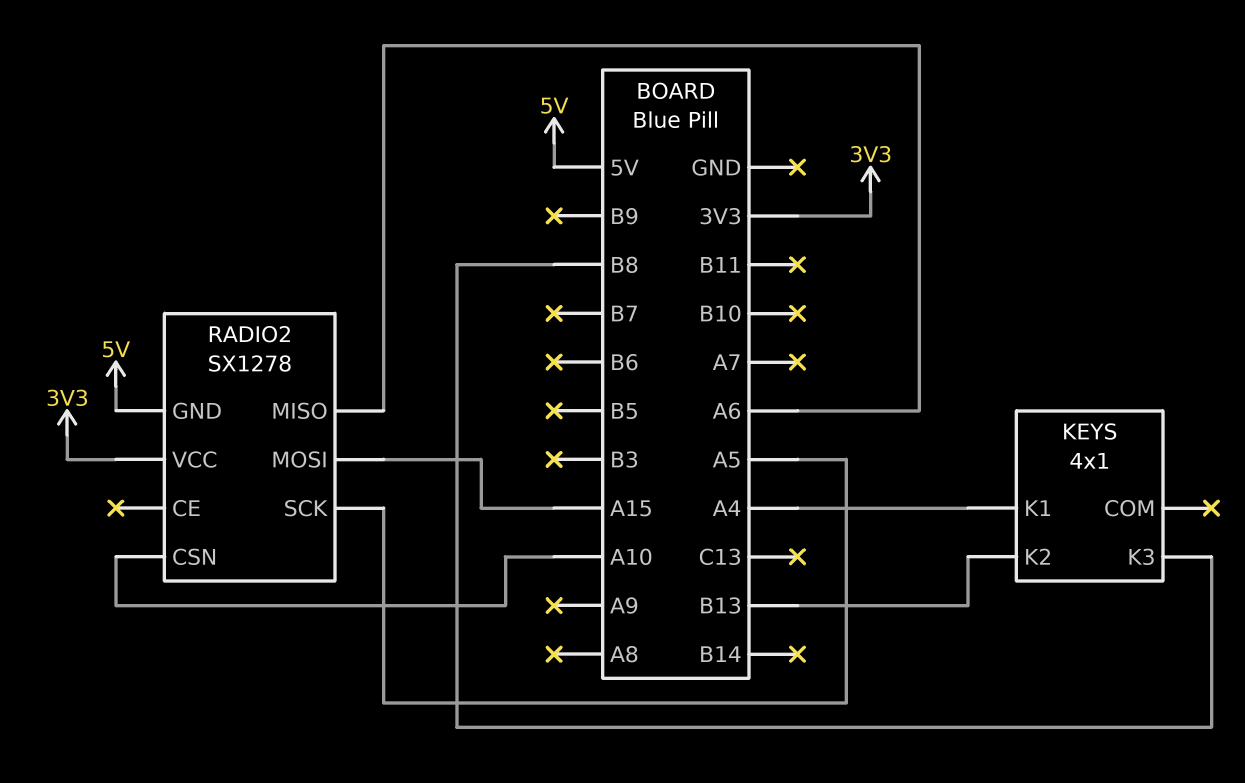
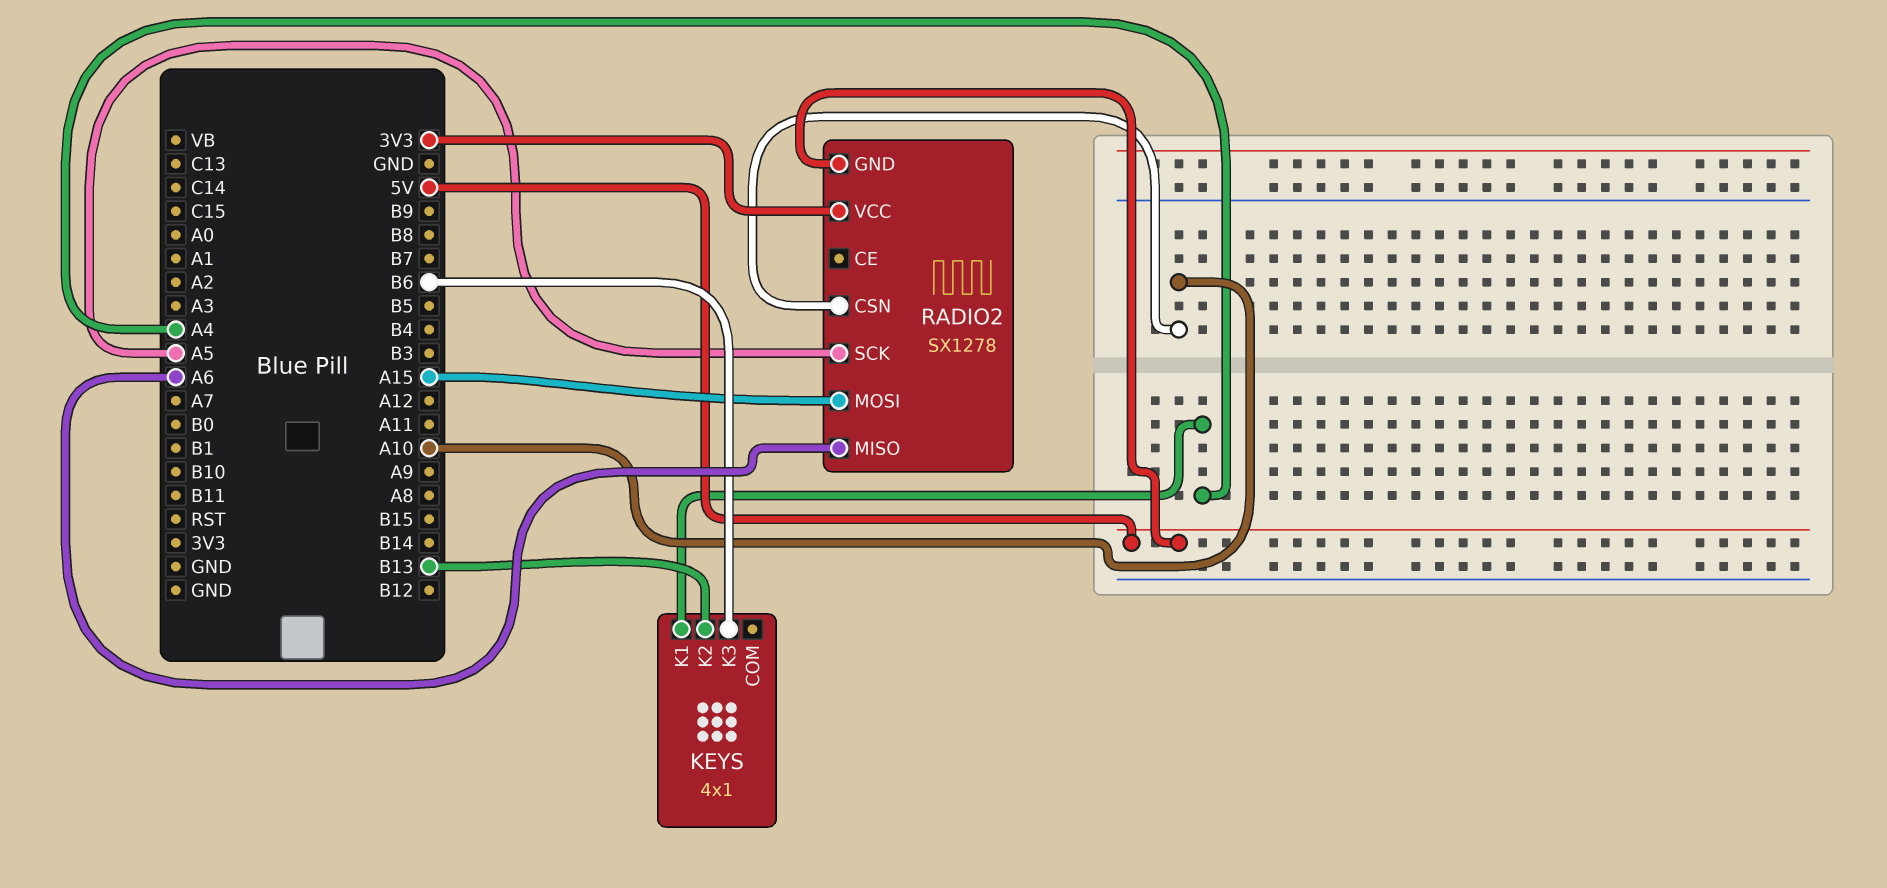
KEYS pin K3: B8 -> B6

